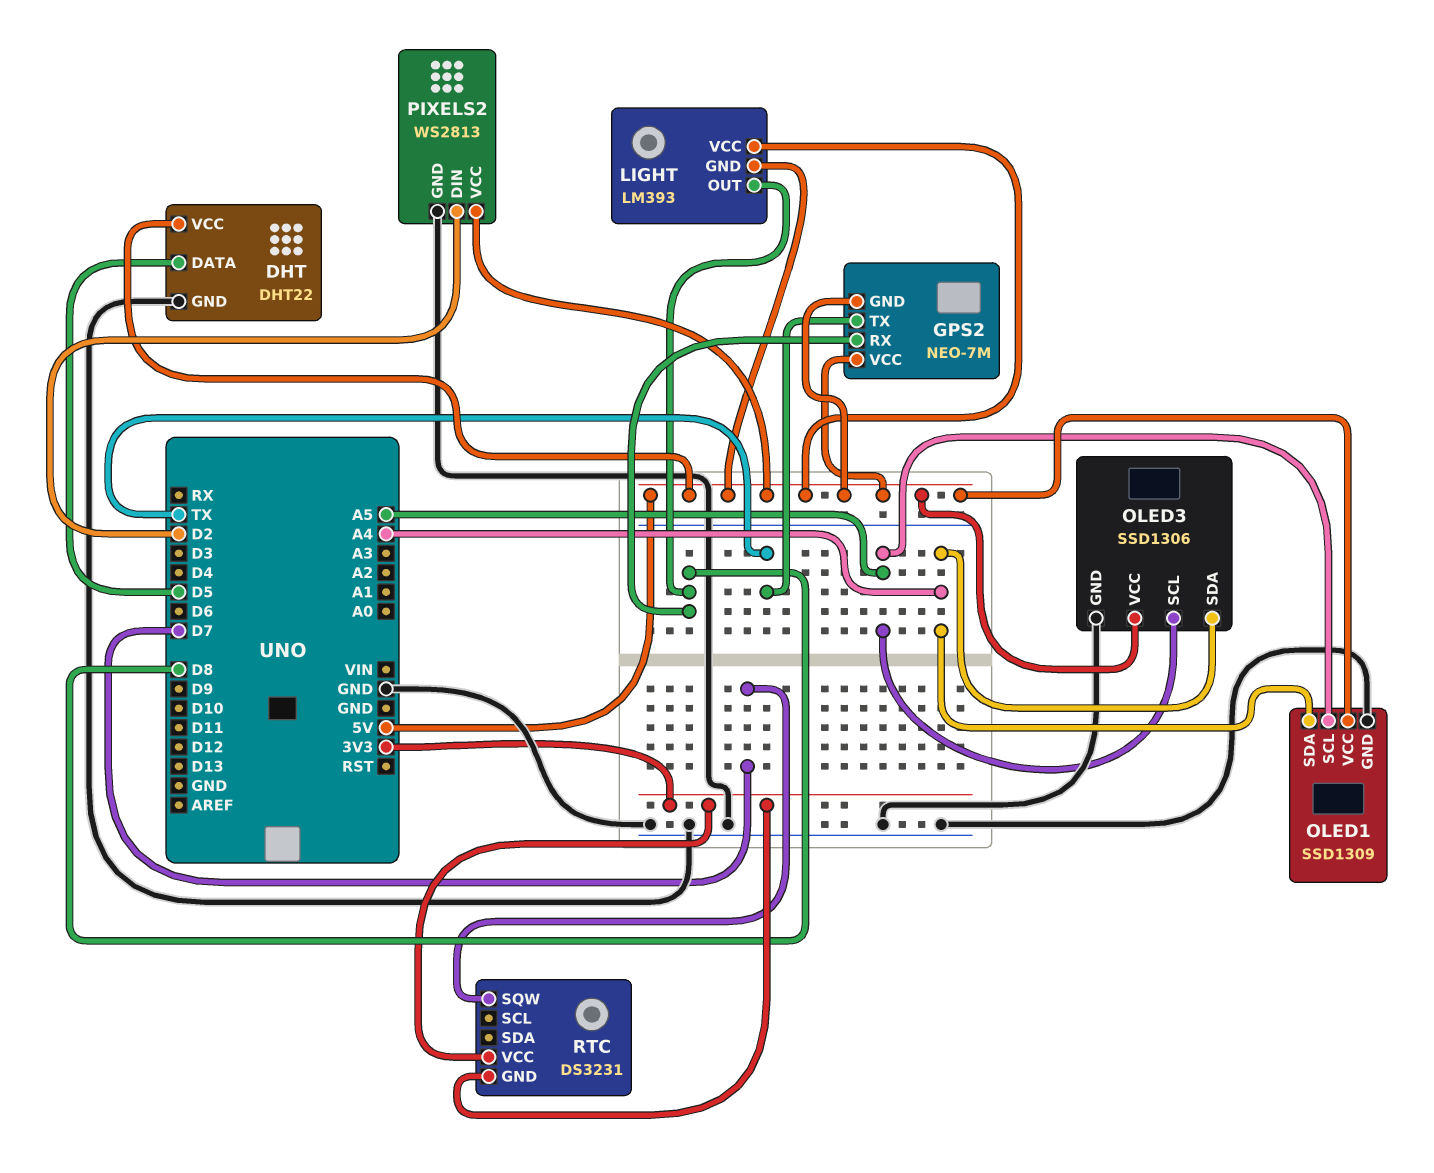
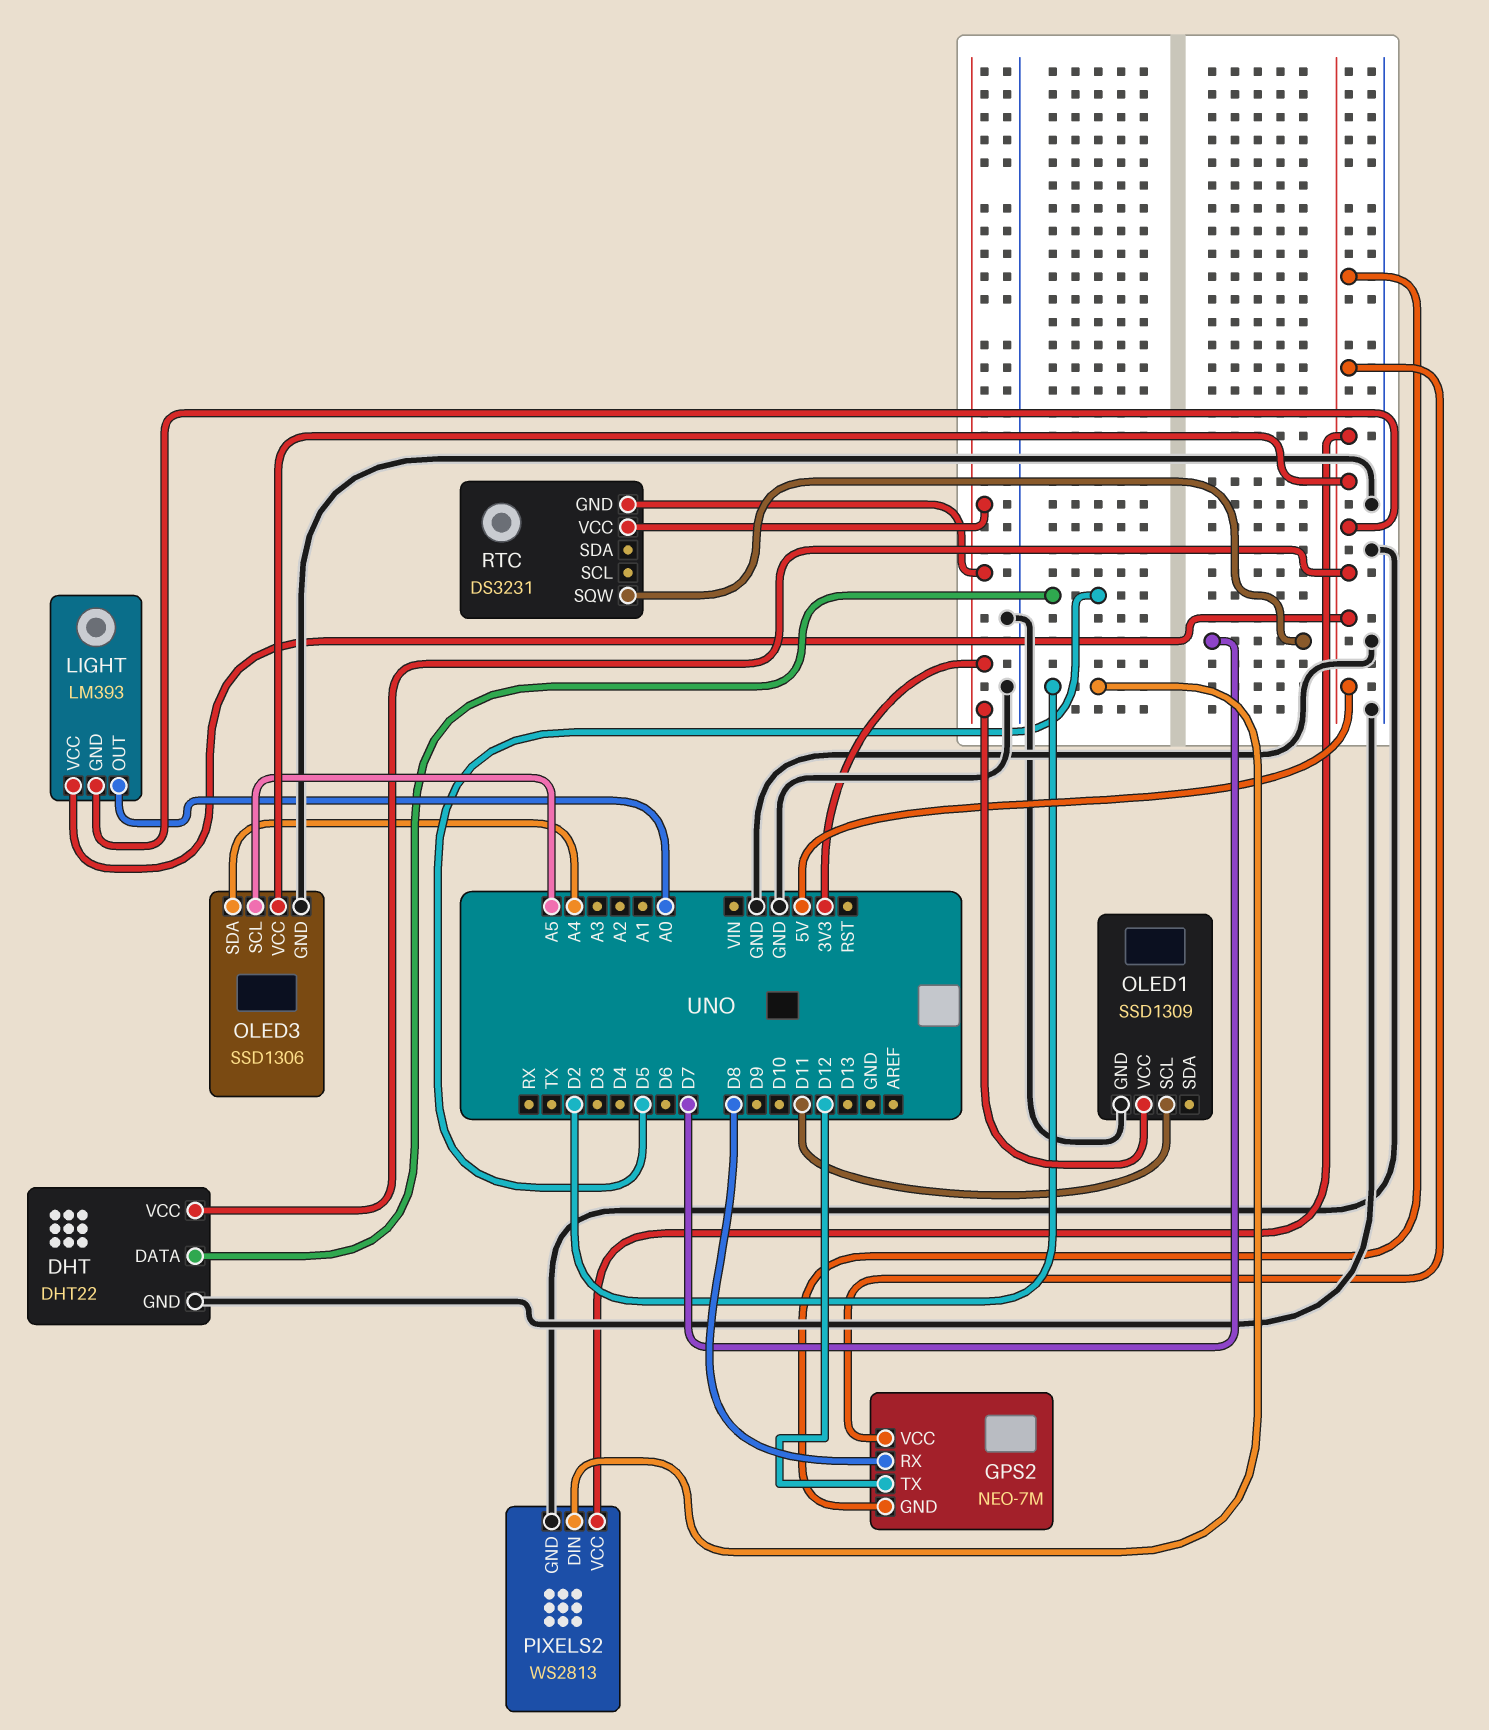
GPS2 pin TX: TX -> D12
LIGHT pin OUT: D8 -> A0
OLED1 pin SCL: A5 -> D11
OLED1 pin SDA: A4 -> none
OLED1 pin VCC: 5V -> 3V3

